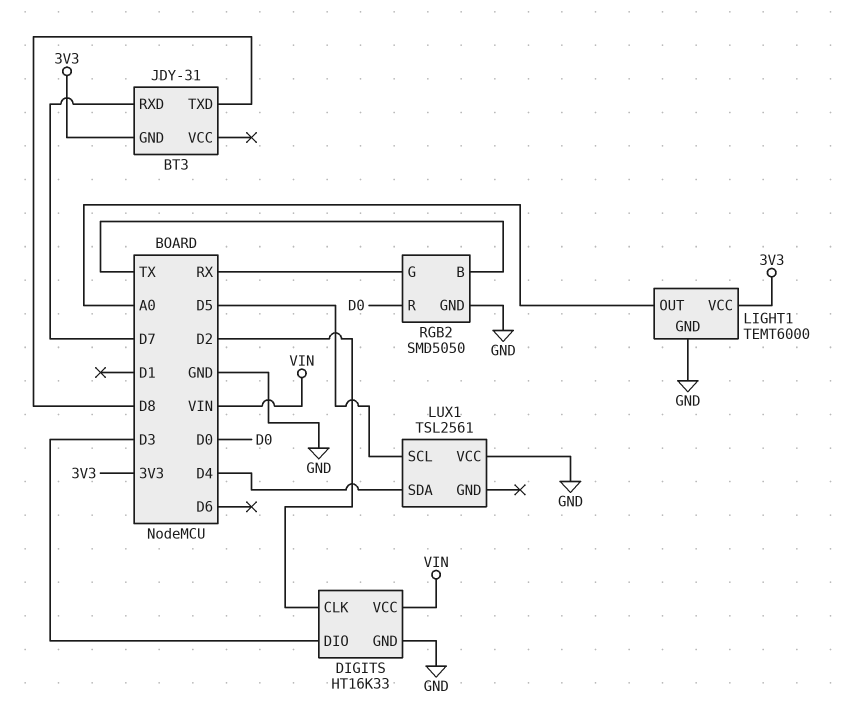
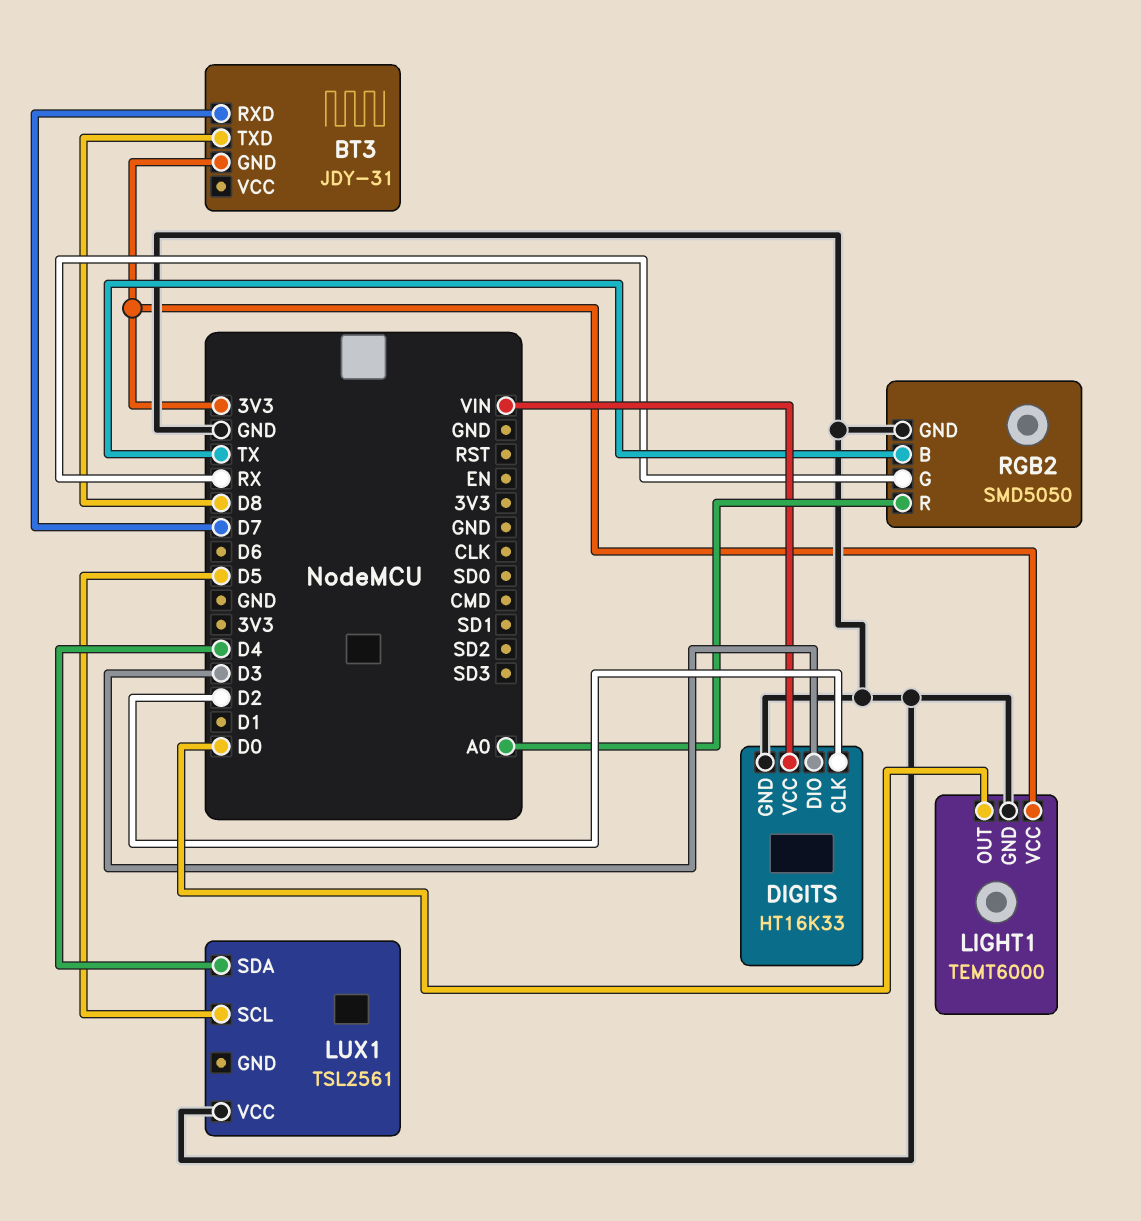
LIGHT1 pin OUT: A0 -> D0
RGB2 pin R: D0 -> A0

